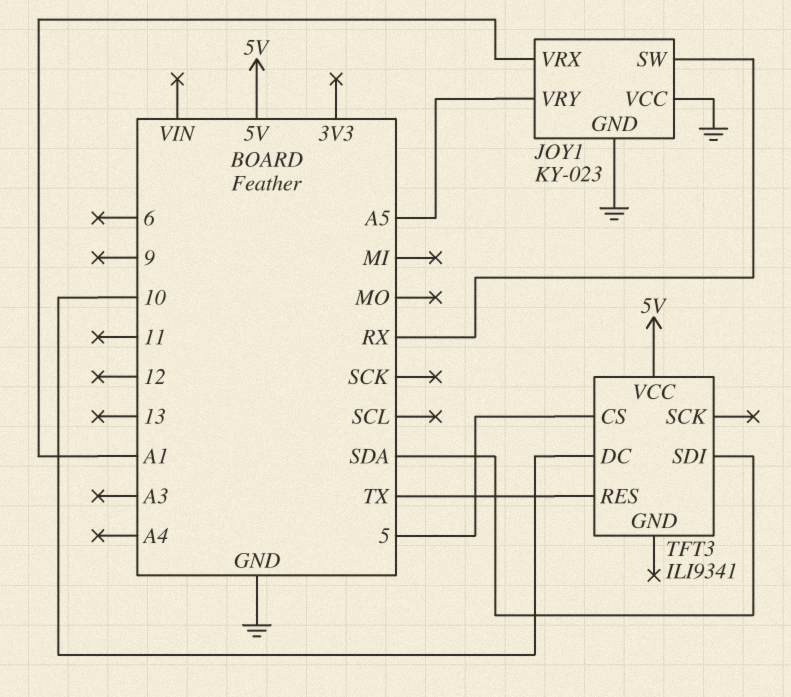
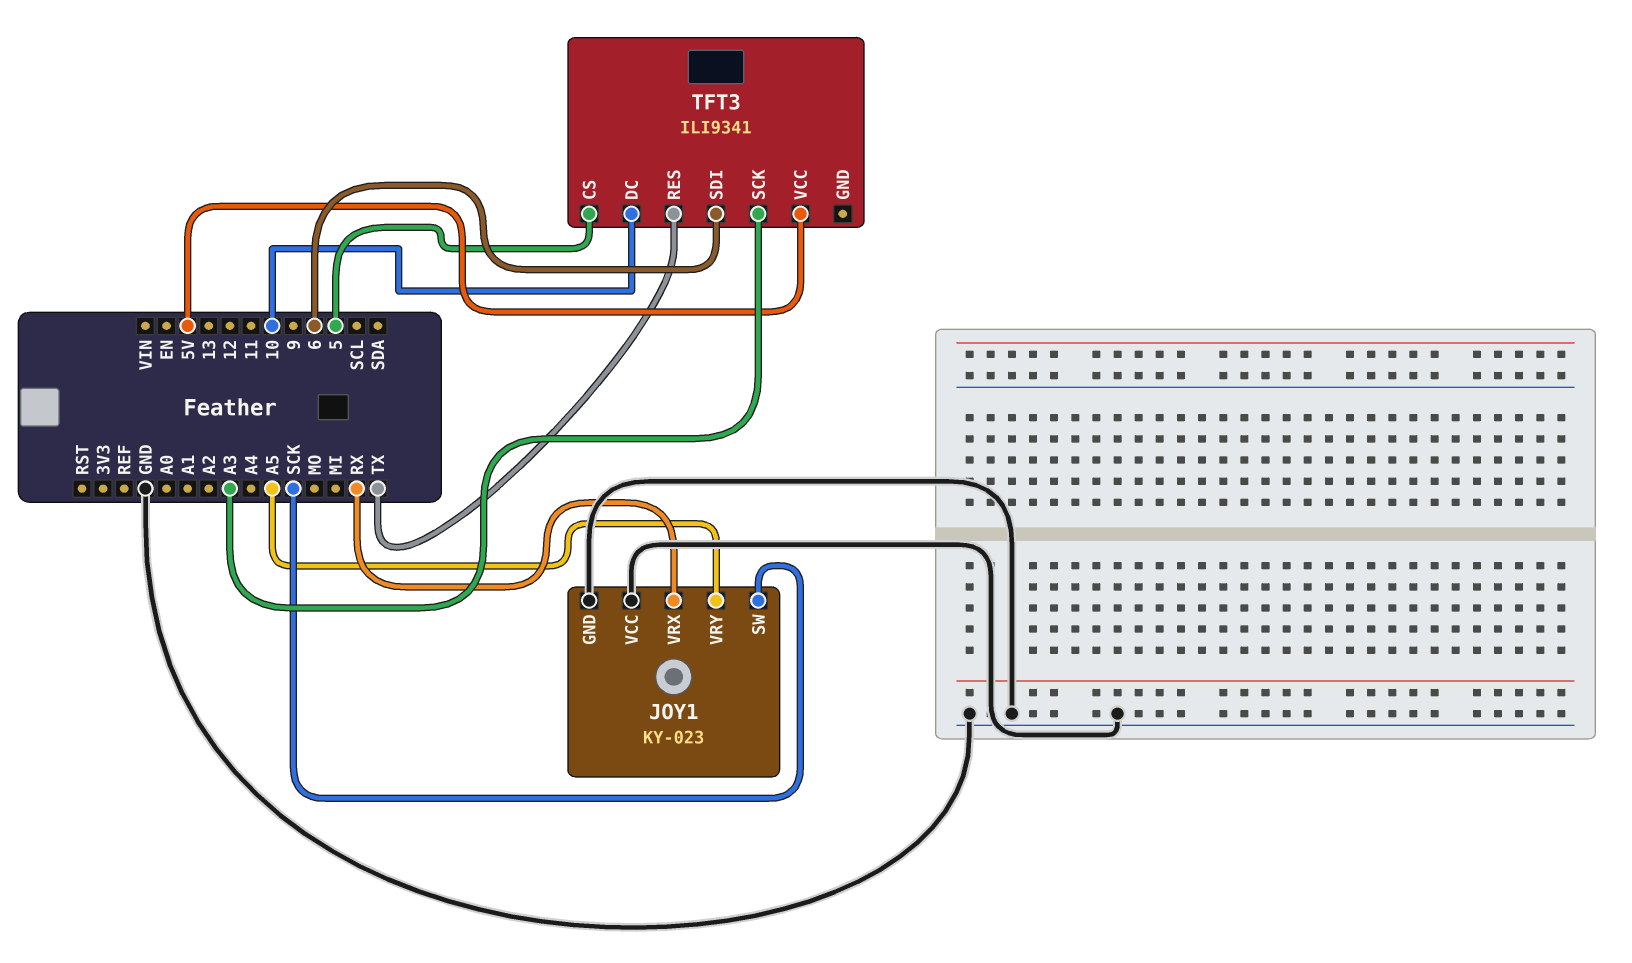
JOY1 pin SW: RX -> SCK
JOY1 pin VRX: A1 -> RX
TFT3 pin SCK: none -> A3
TFT3 pin SDI: SDA -> 6

